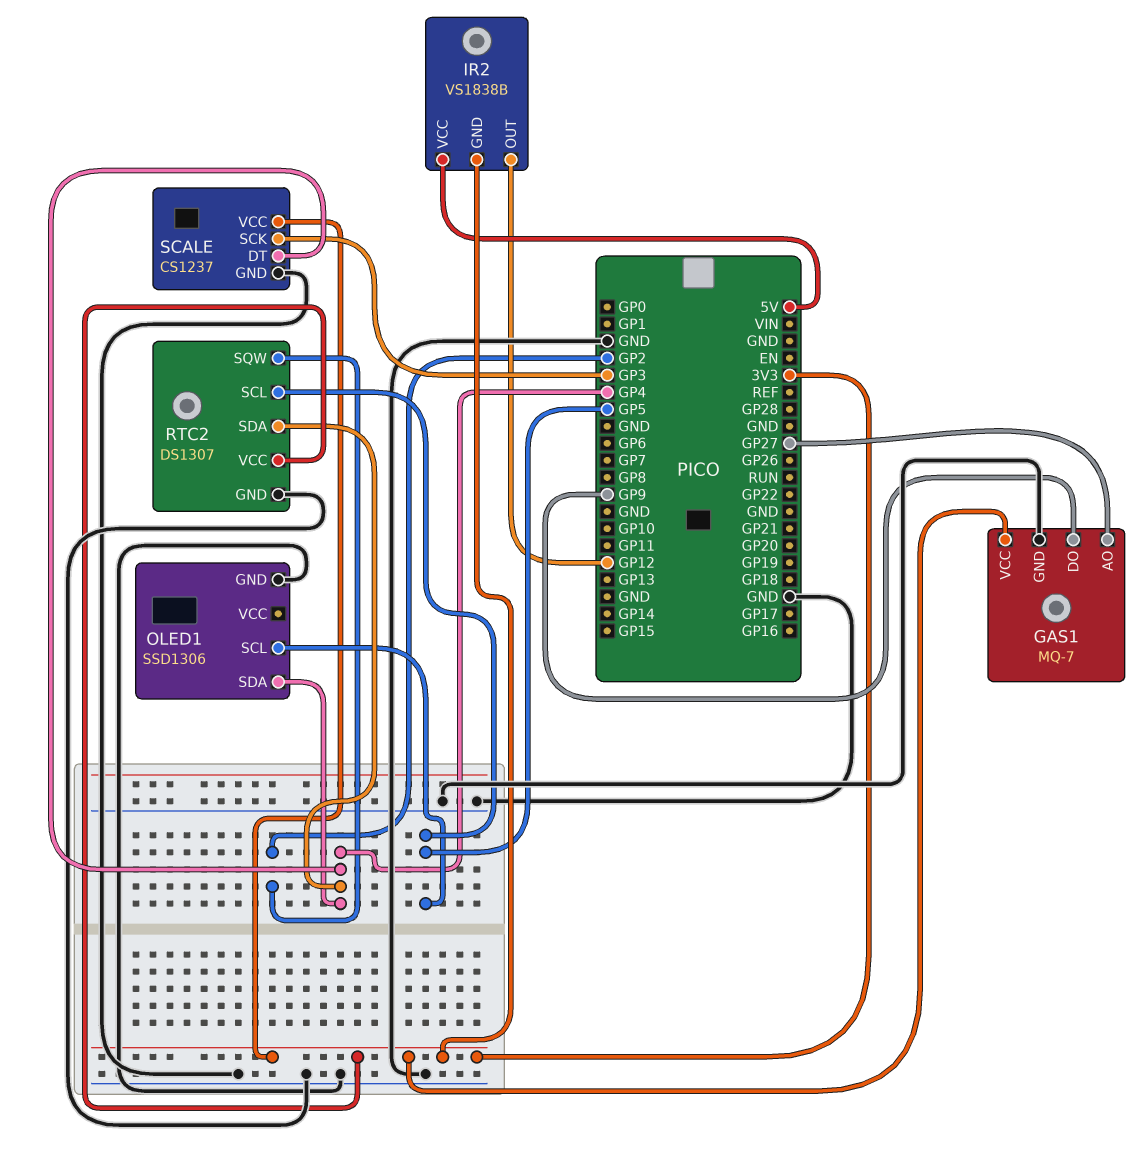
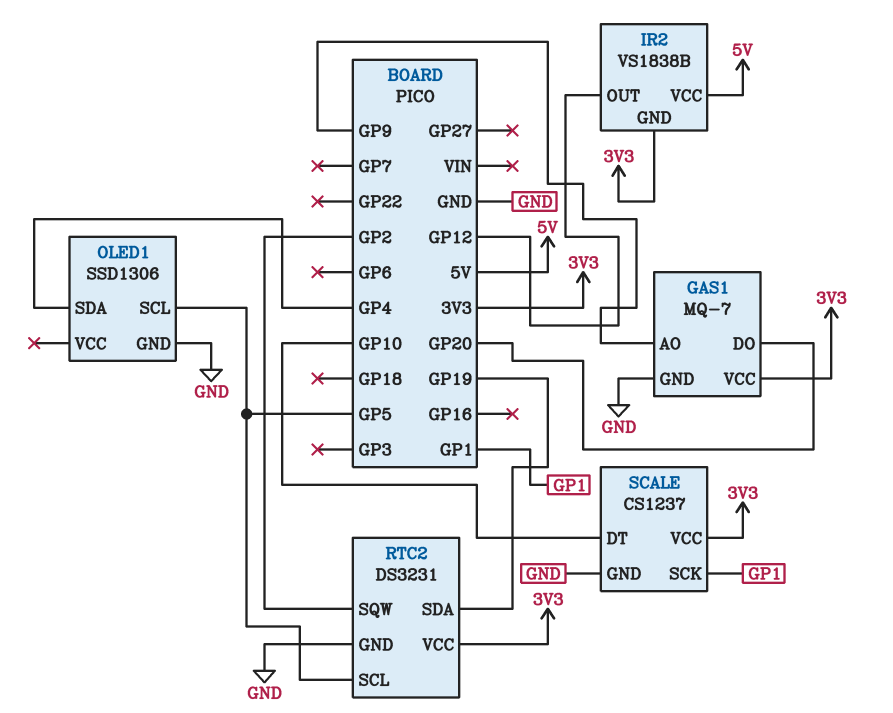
GAS1 pin AO: GP27 -> GP9
GAS1 pin DO: GP9 -> GP20
RTC2: DS1307 -> DS3231
RTC2 pin SDA: GP4 -> GP19
SCALE pin DT: GP4 -> GP10
SCALE pin SCK: GP3 -> GP1

